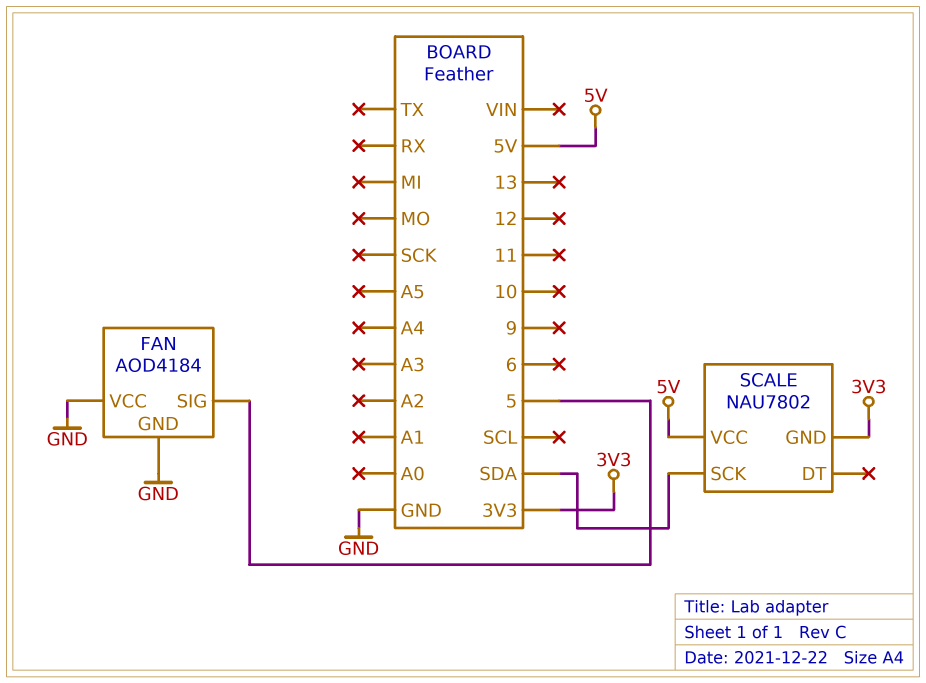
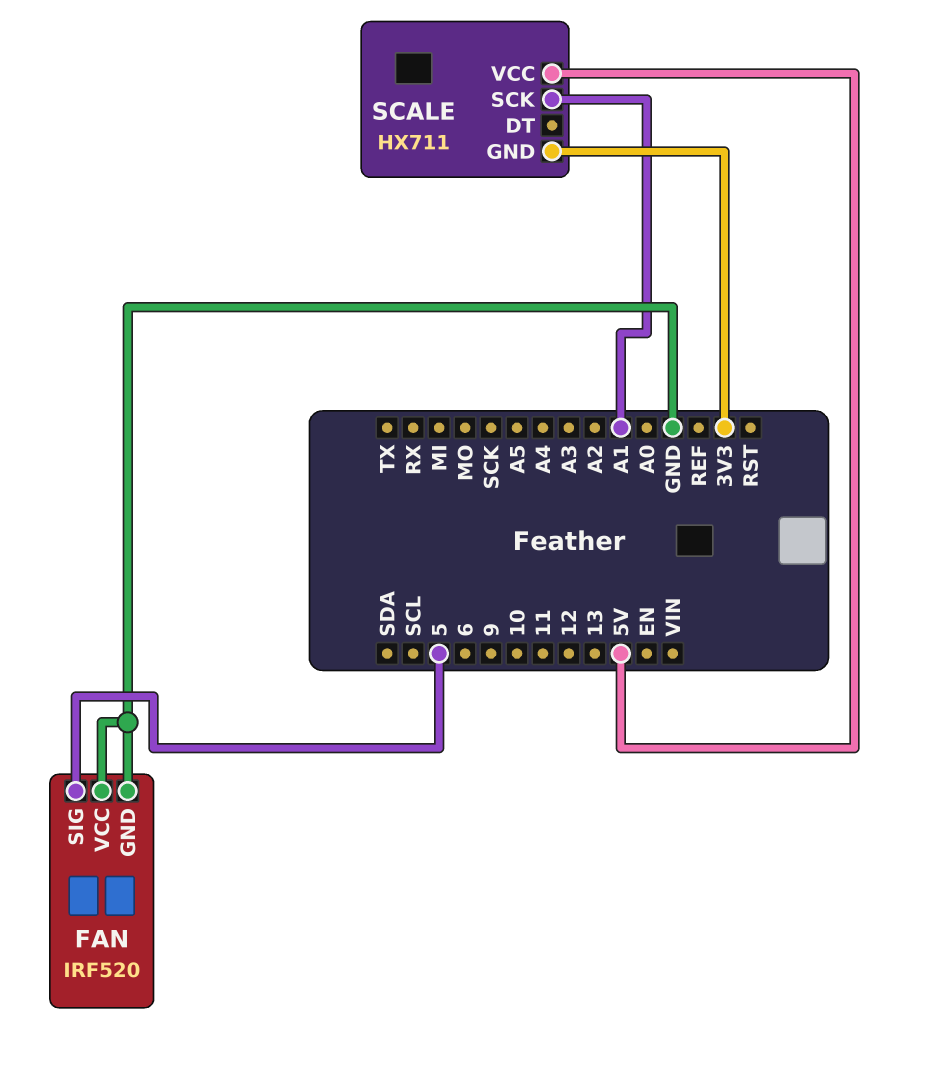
FAN: AOD4184 -> IRF520
SCALE: NAU7802 -> HX711
SCALE pin SCK: SDA -> A1

